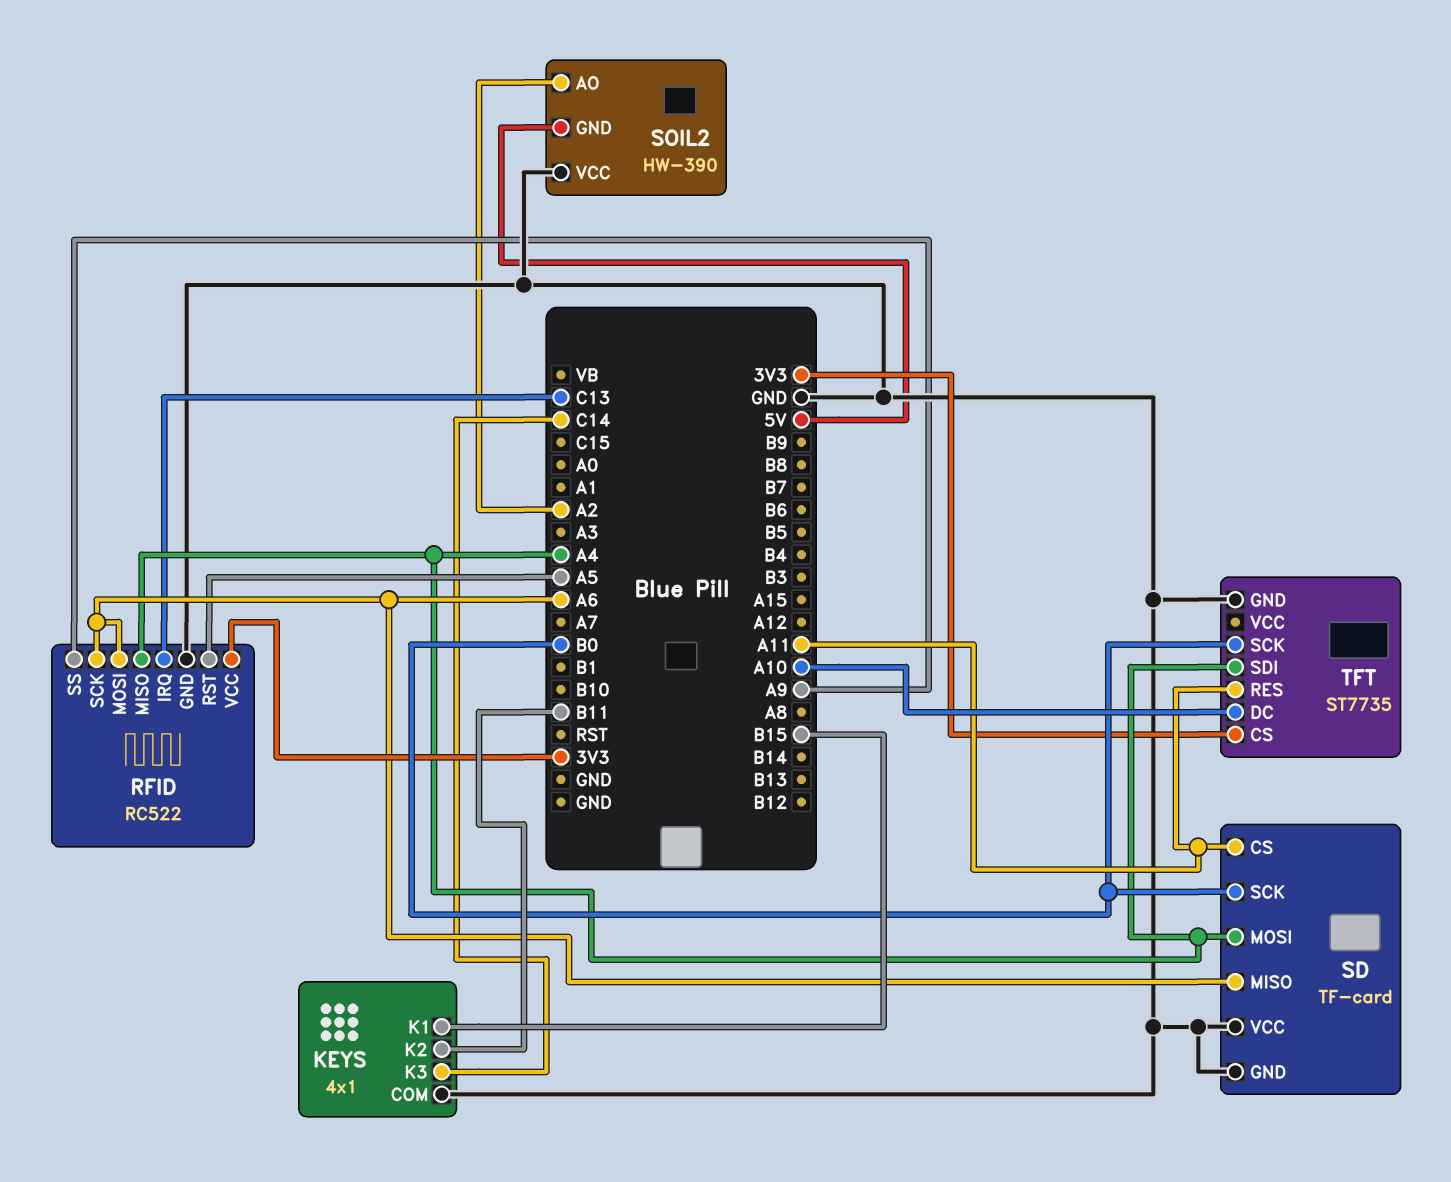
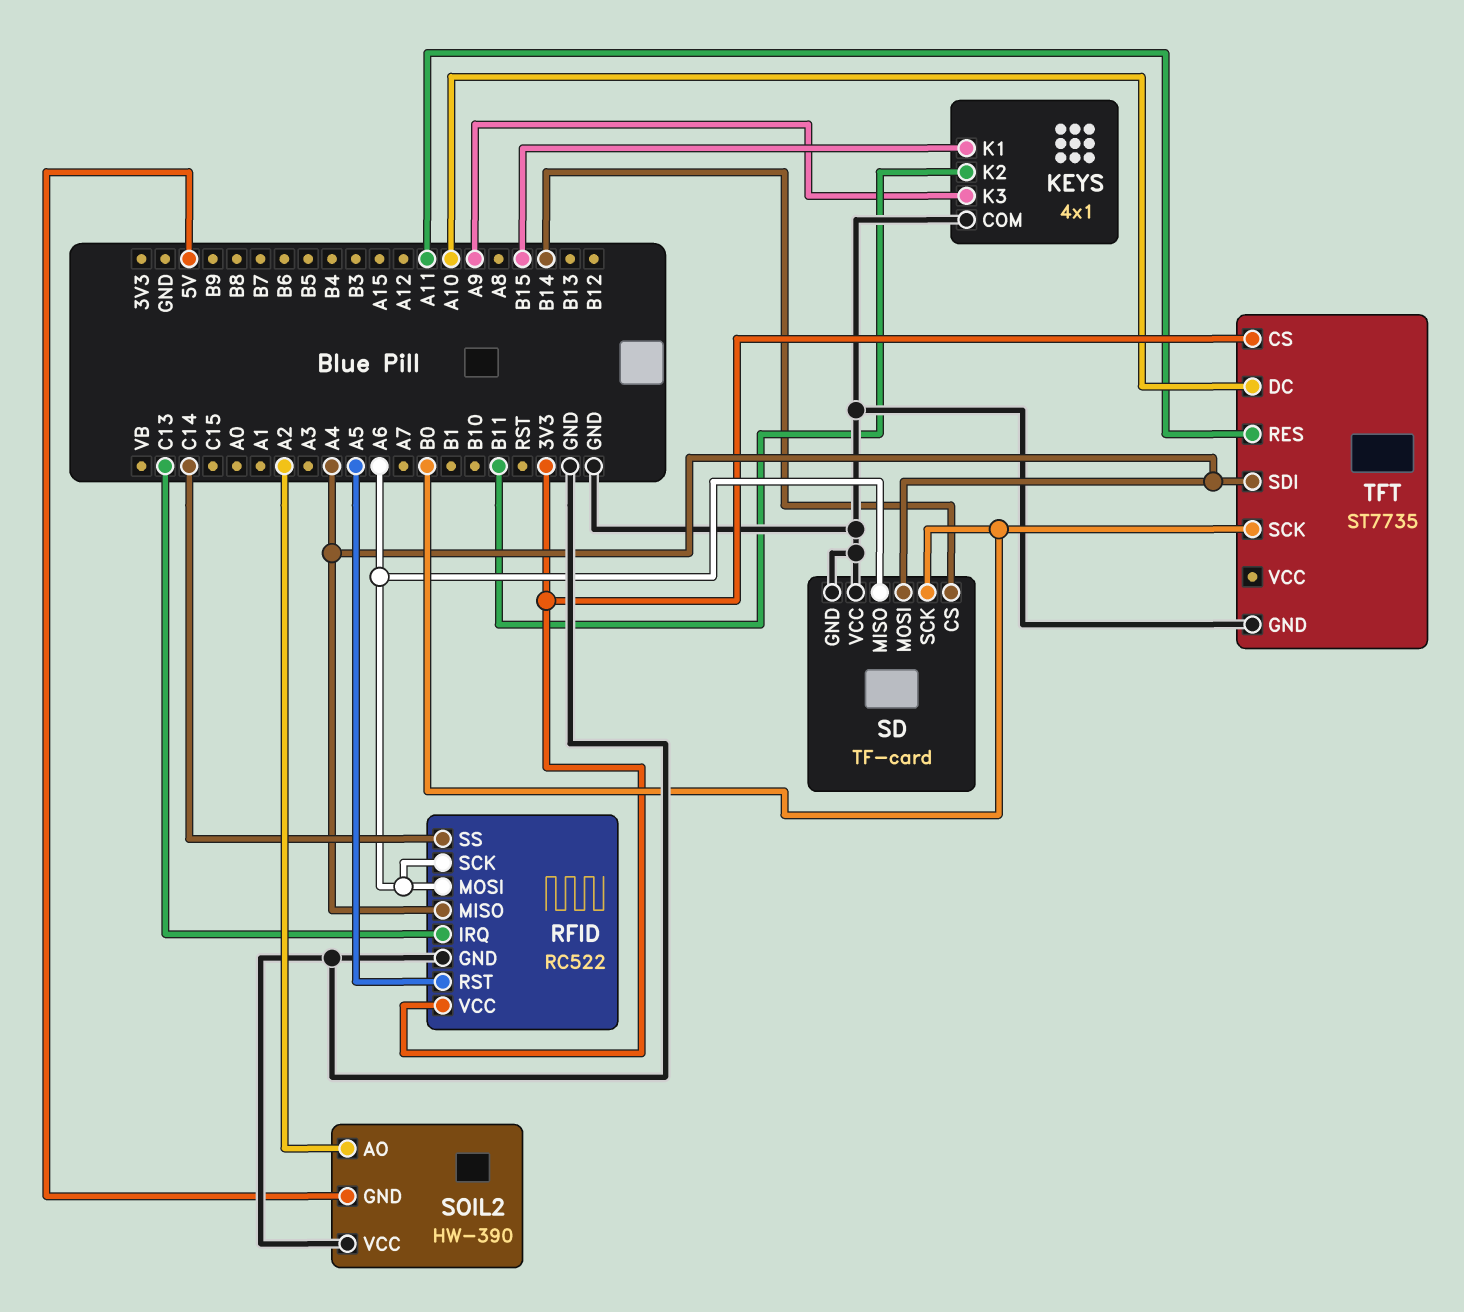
KEYS pin K3: C14 -> A9
RFID pin SS: A9 -> C14
SD pin CS: A11 -> B14

